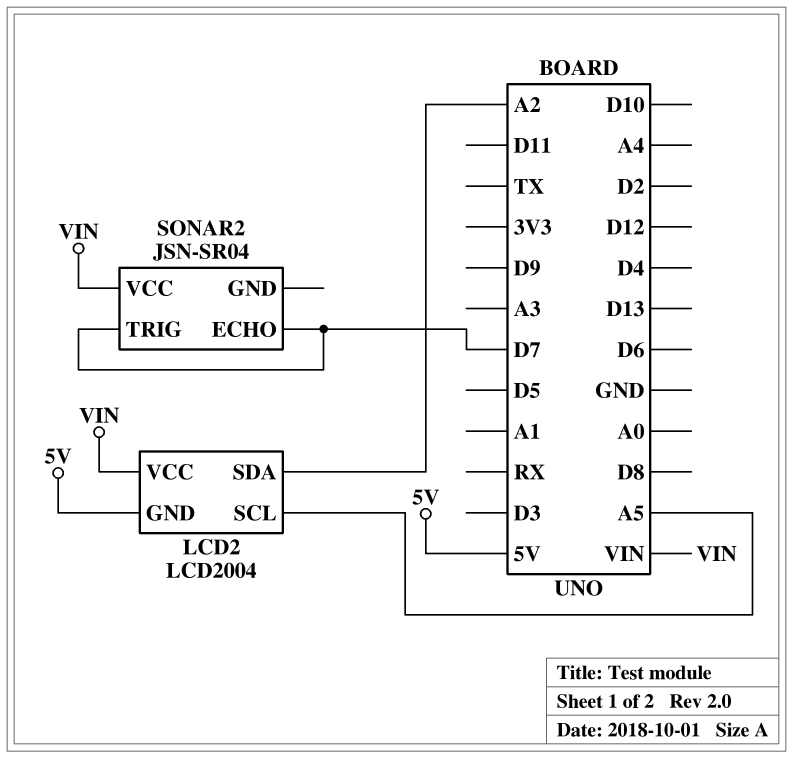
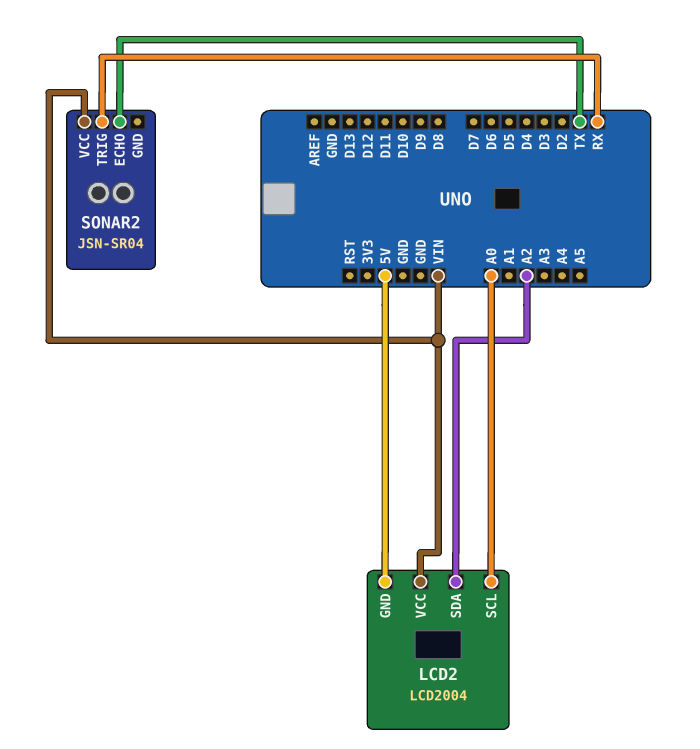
LCD2 pin SCL: A5 -> A0
SONAR2 pin ECHO: D7 -> TX
SONAR2 pin TRIG: D7 -> RX

